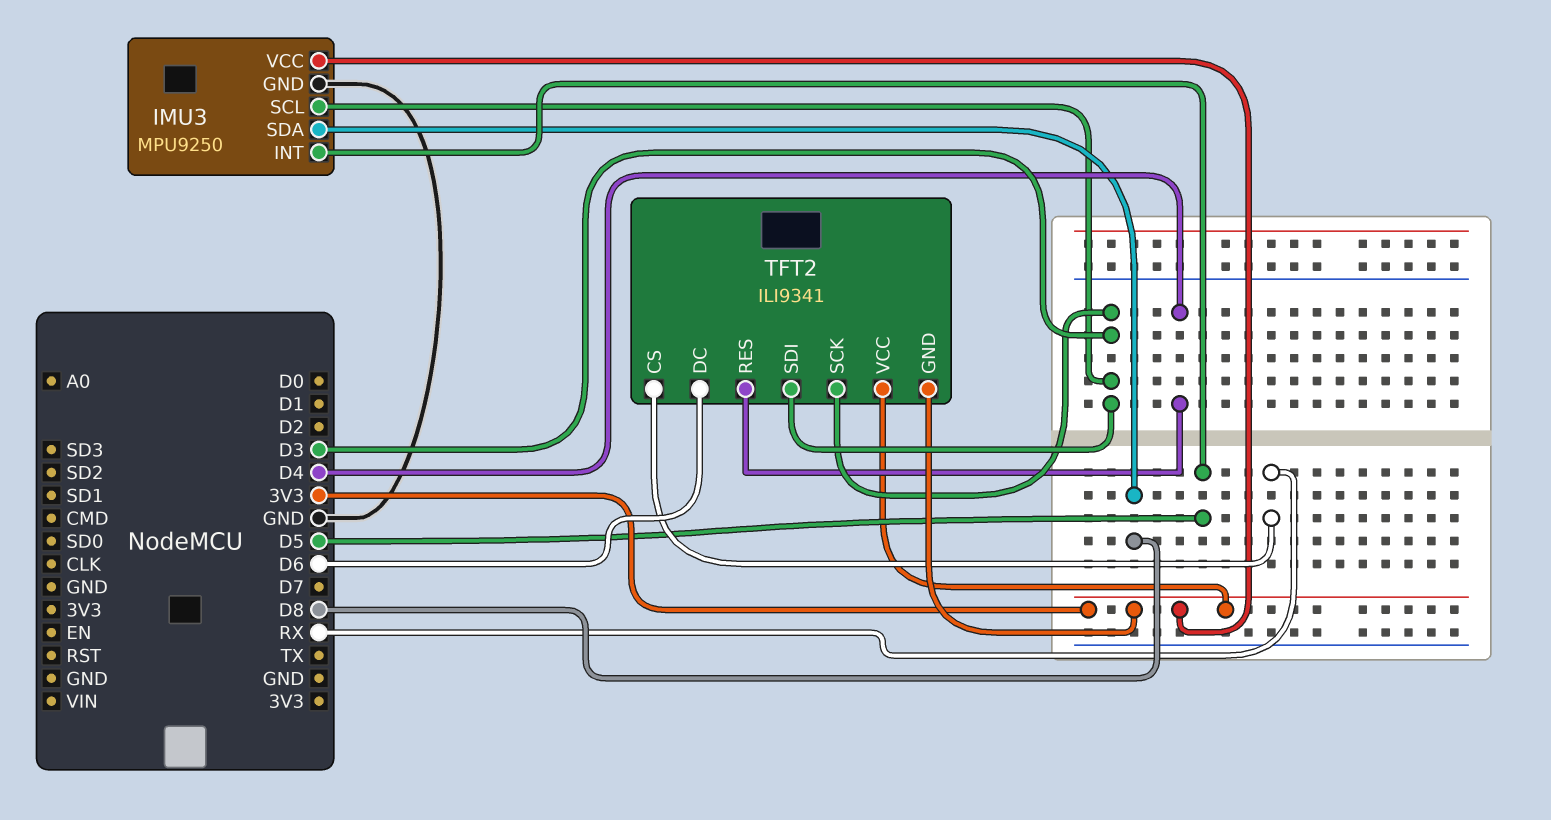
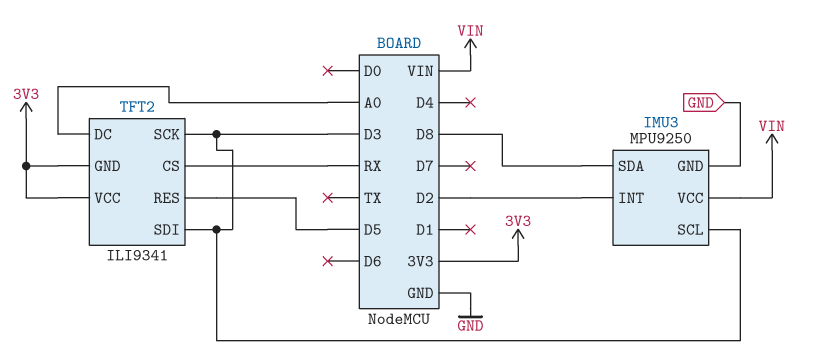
IMU3 pin INT: D5 -> D2
IMU3 pin VCC: 3V3 -> VIN
TFT2 pin DC: D6 -> A0
TFT2 pin RES: D4 -> D5

